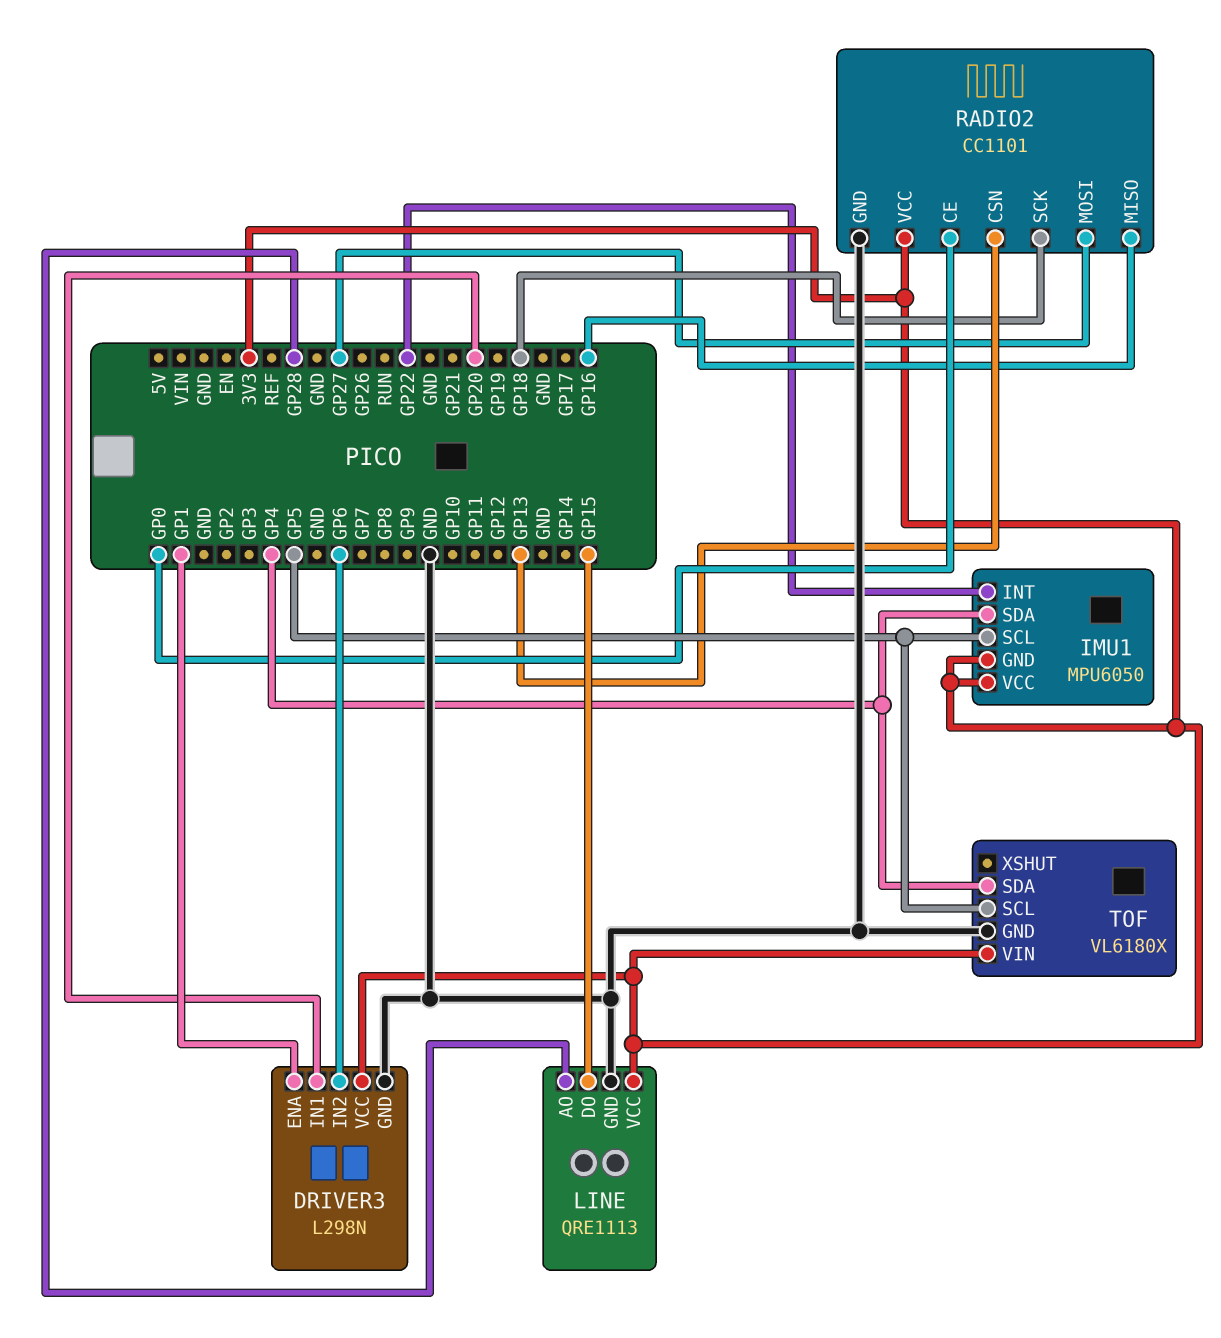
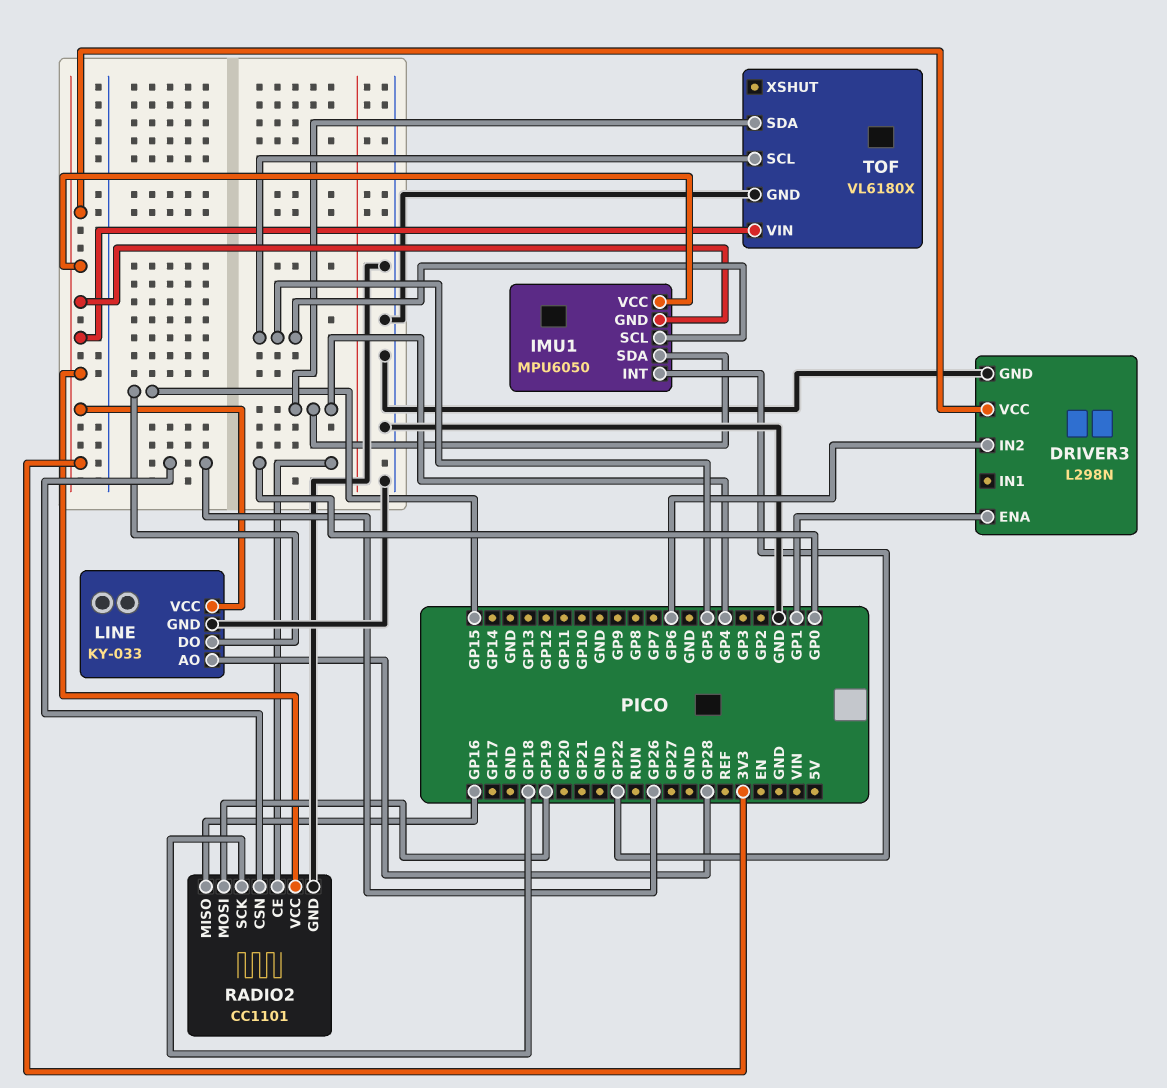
DRIVER3 pin IN1: GP20 -> none
LINE: QRE1113 -> KY-033
RADIO2 pin CSN: GP13 -> GP26
RADIO2 pin MOSI: GP27 -> GP19

